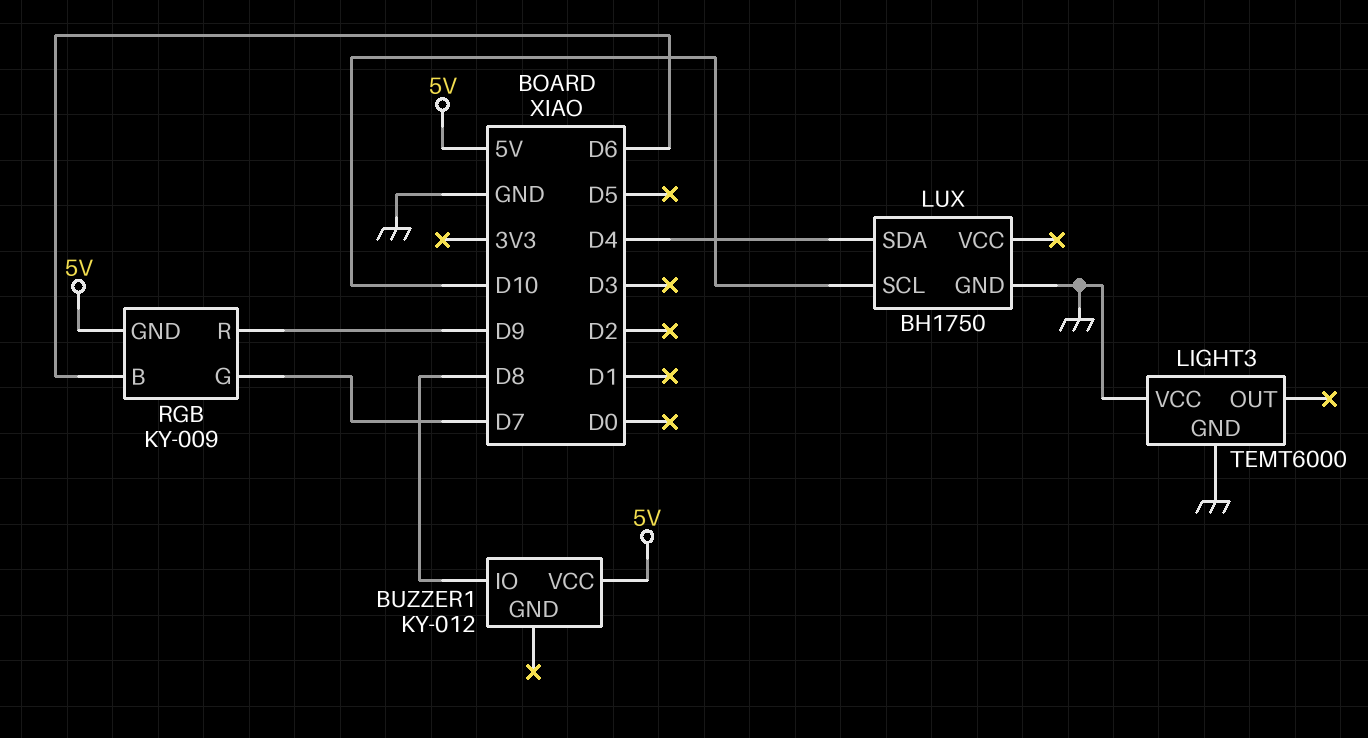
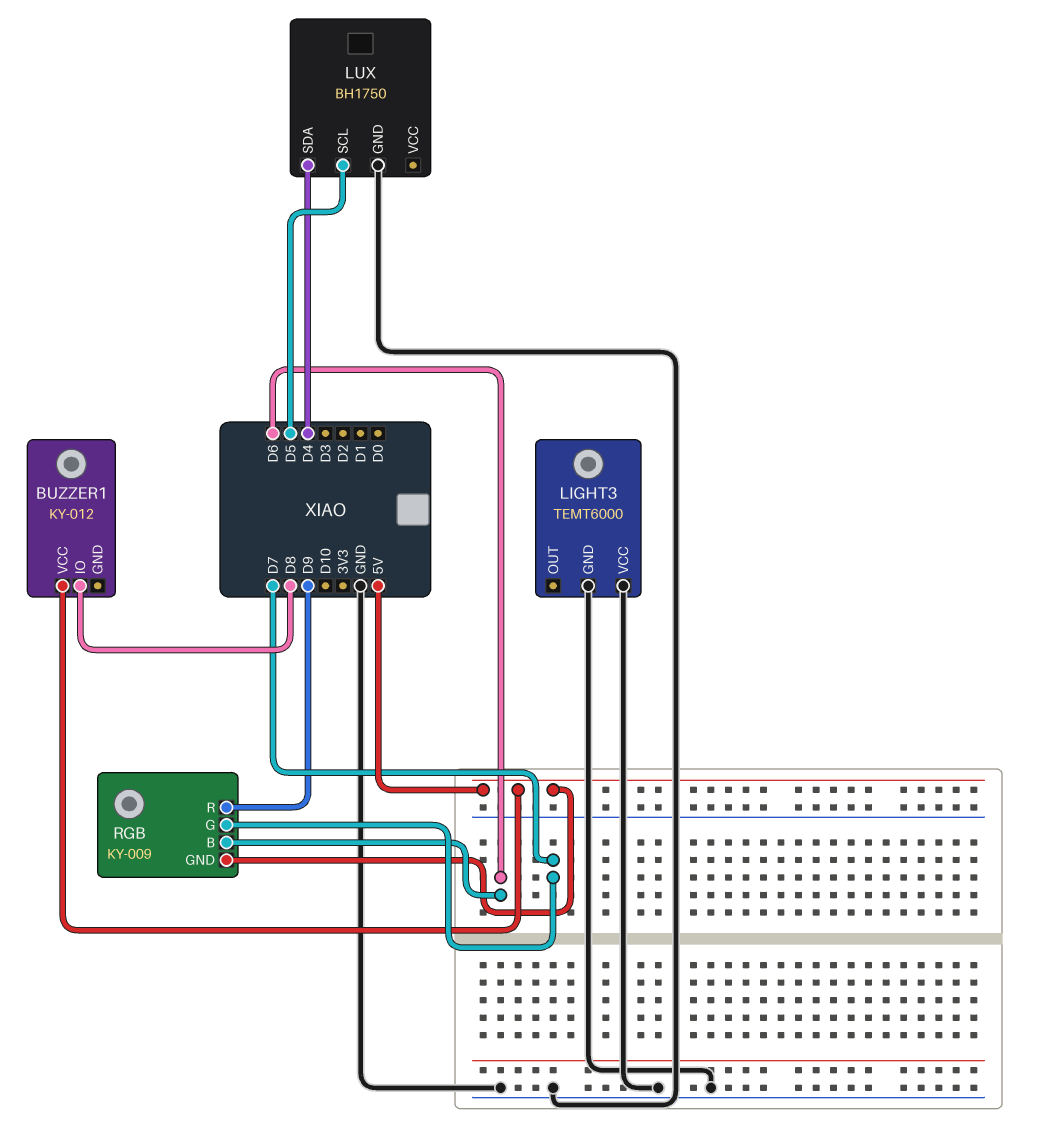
LUX pin SCL: D10 -> D5

